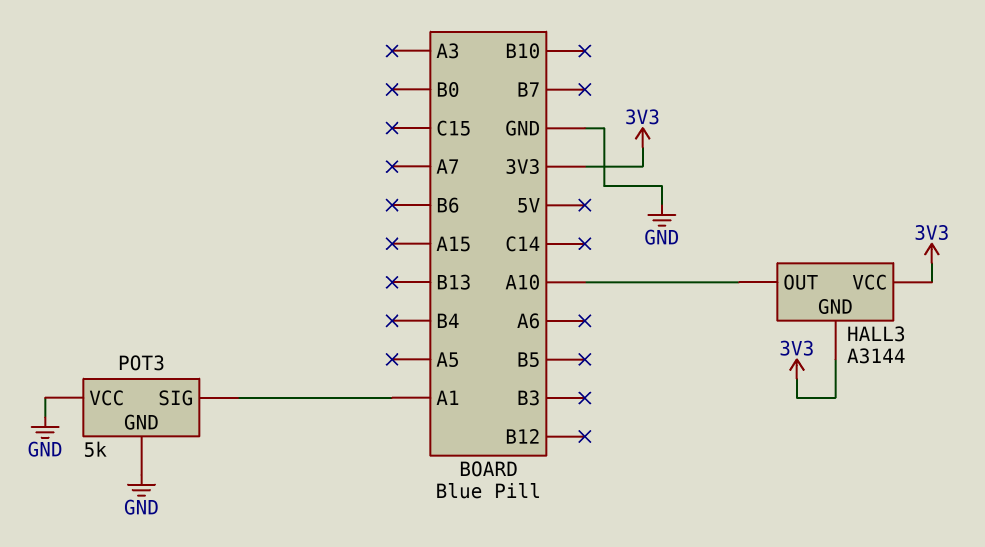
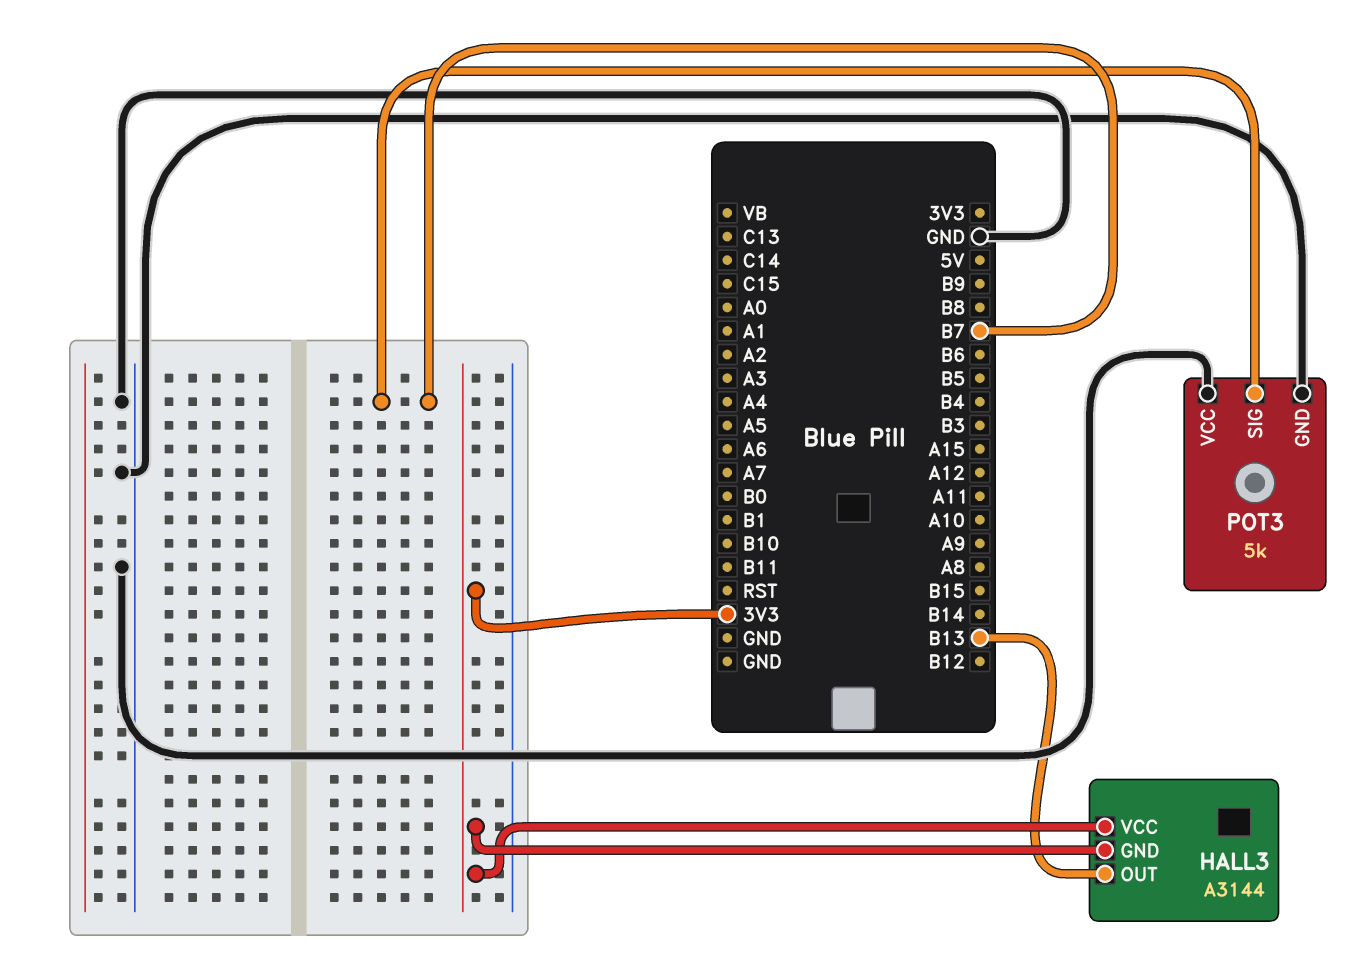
HALL3 pin OUT: A10 -> B13
POT3 pin SIG: A1 -> B7

